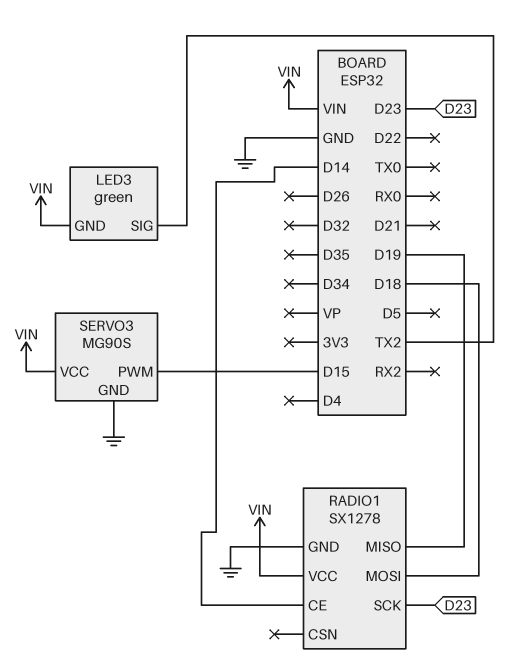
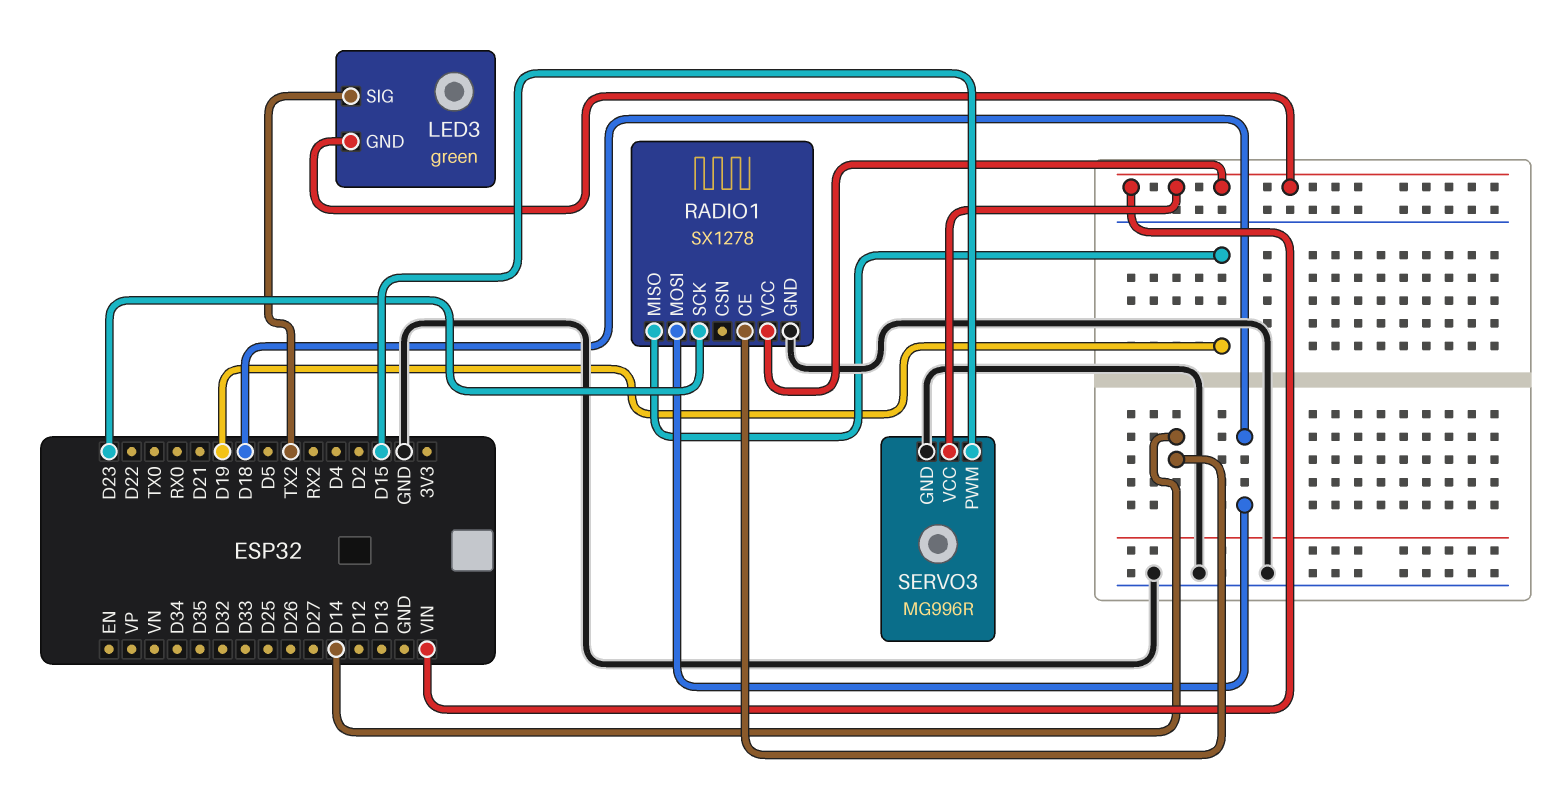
SERVO3: MG90S -> MG996R

